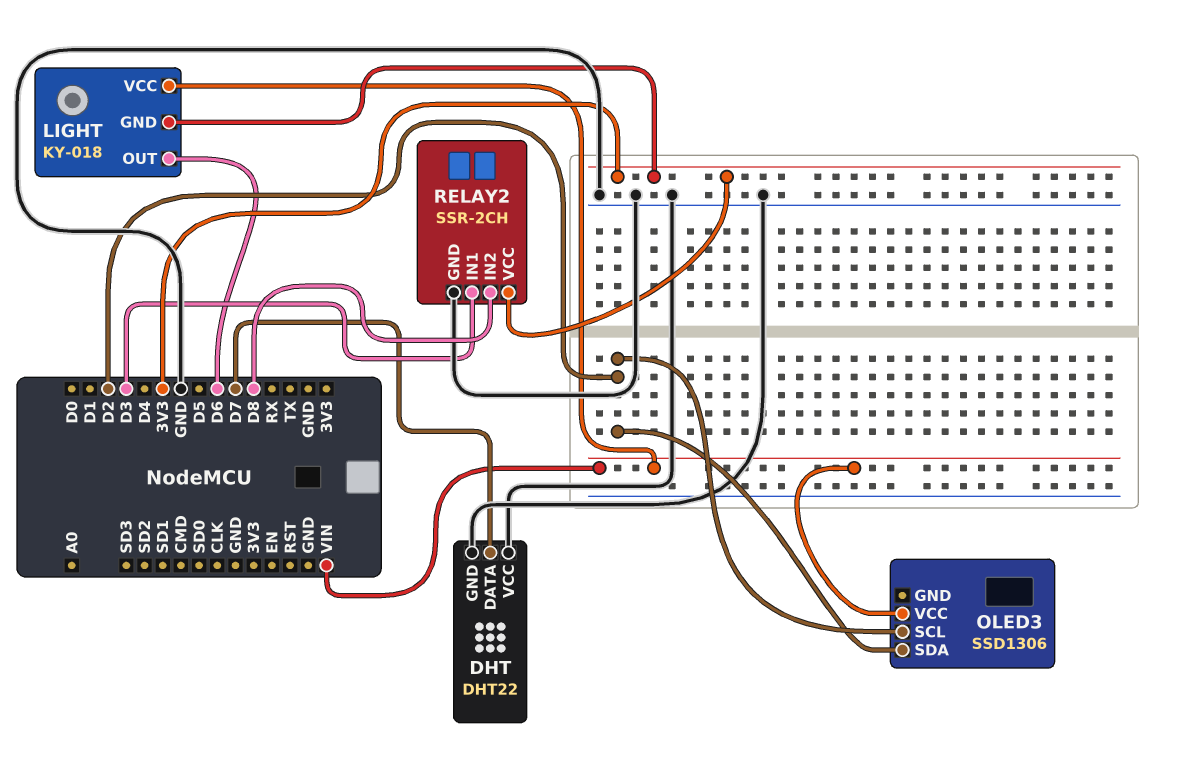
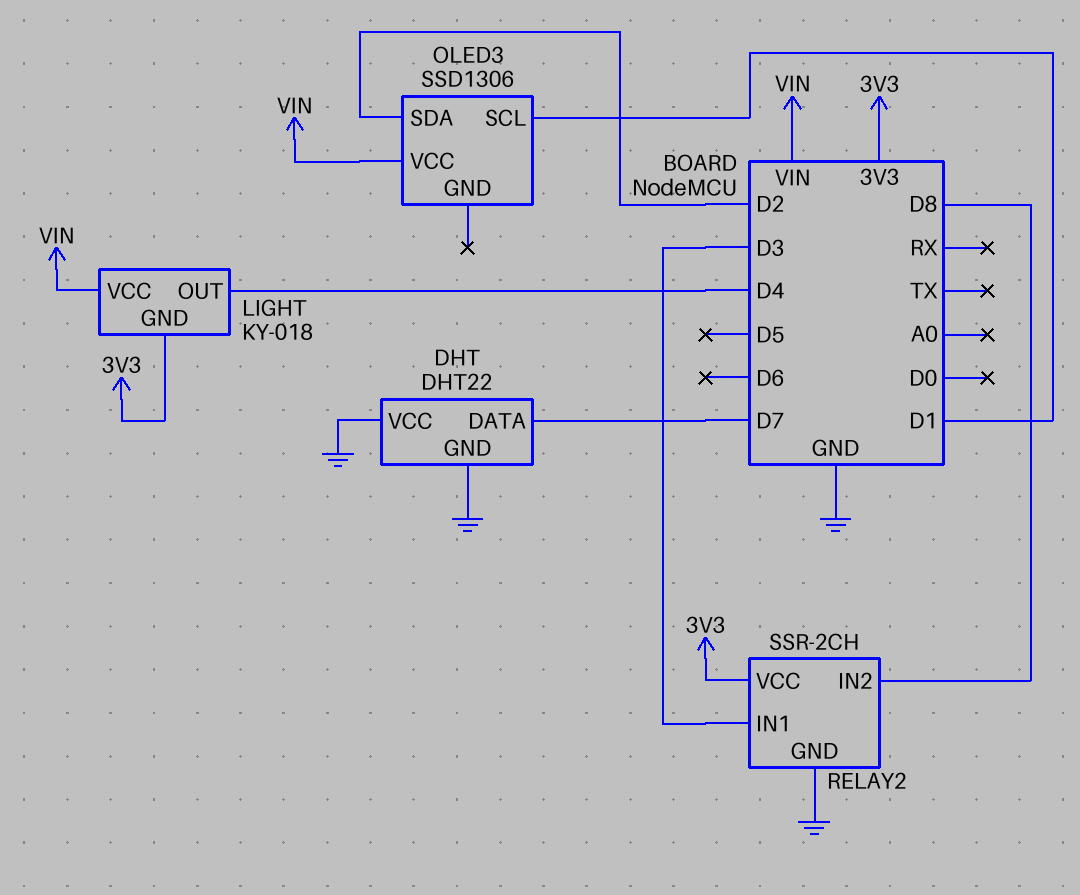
LIGHT pin OUT: D6 -> D4
OLED3 pin SCL: D2 -> D1

